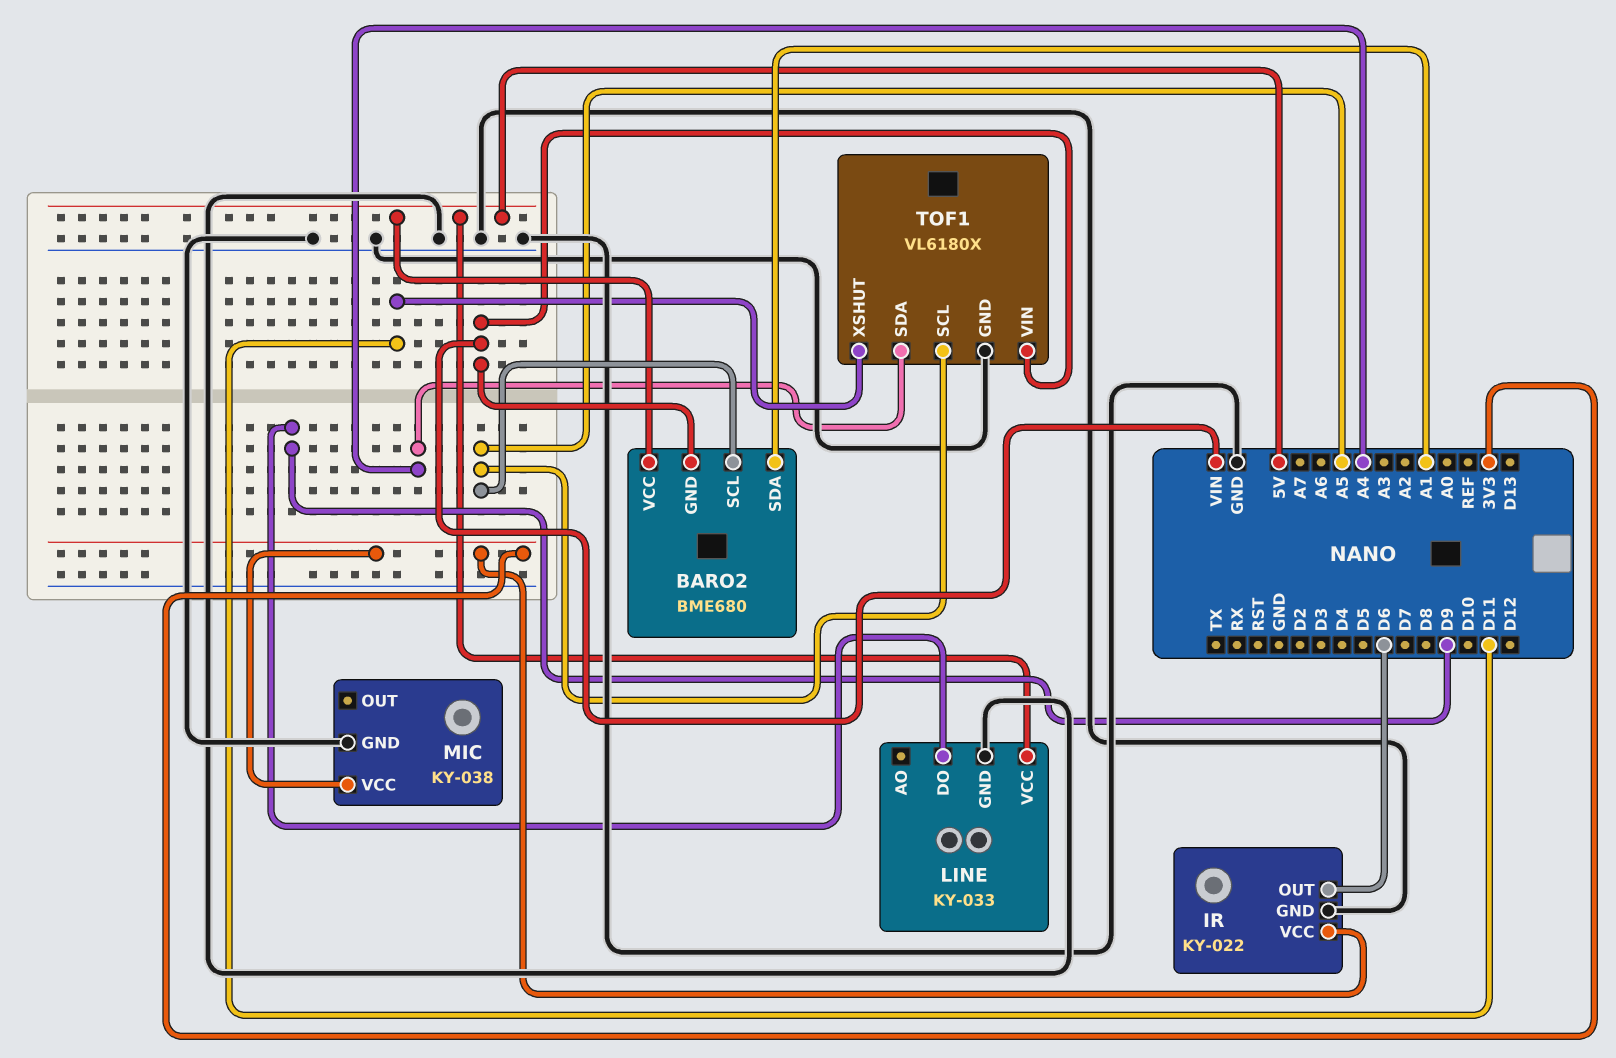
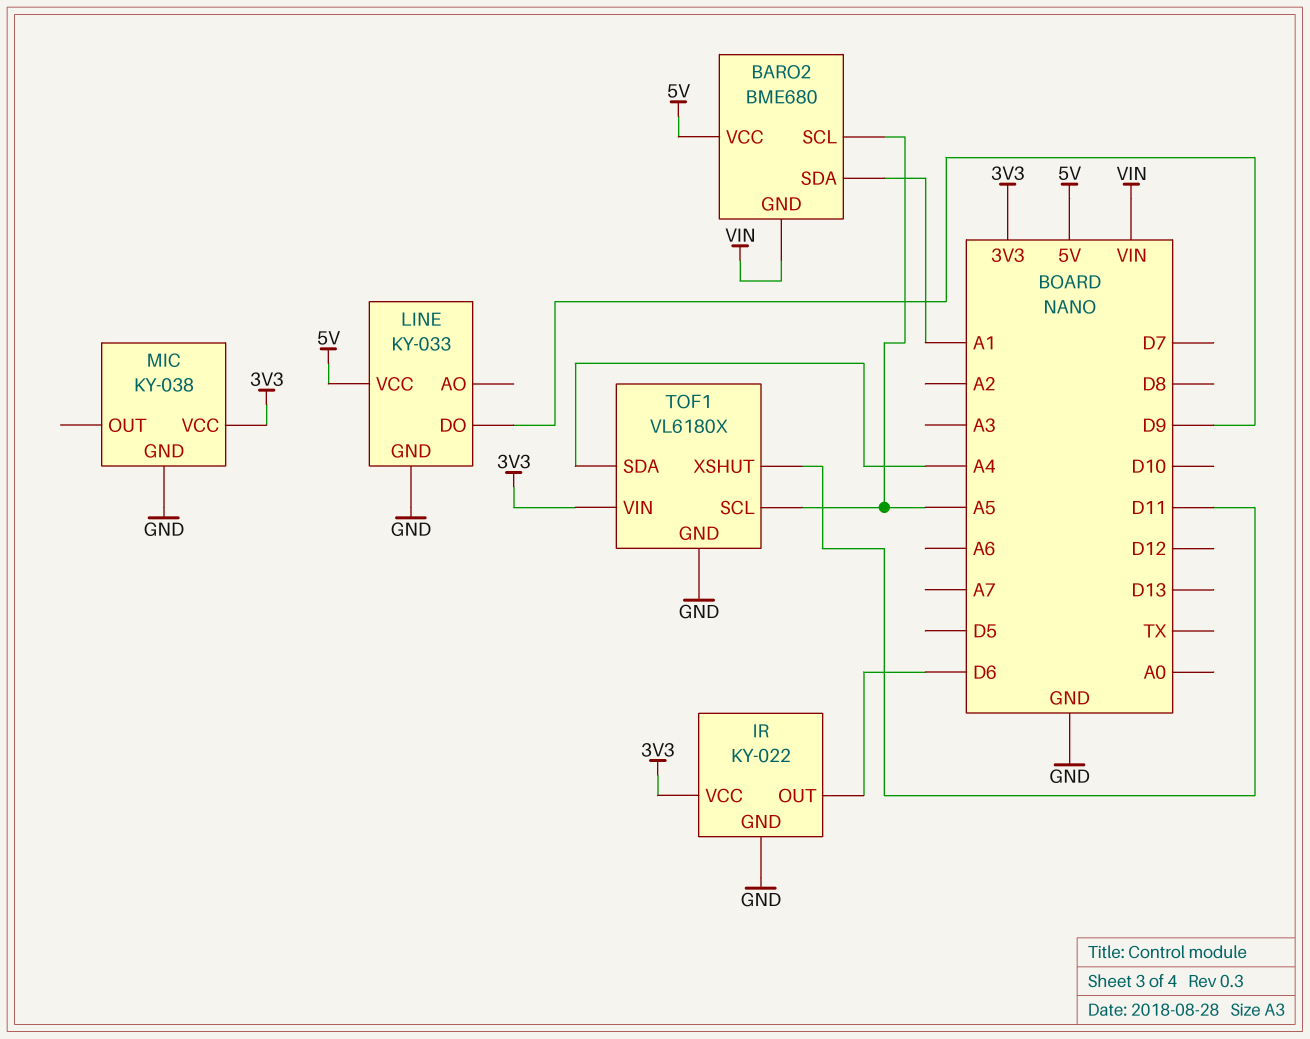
TOF1 pin VIN: VIN -> 3V3

